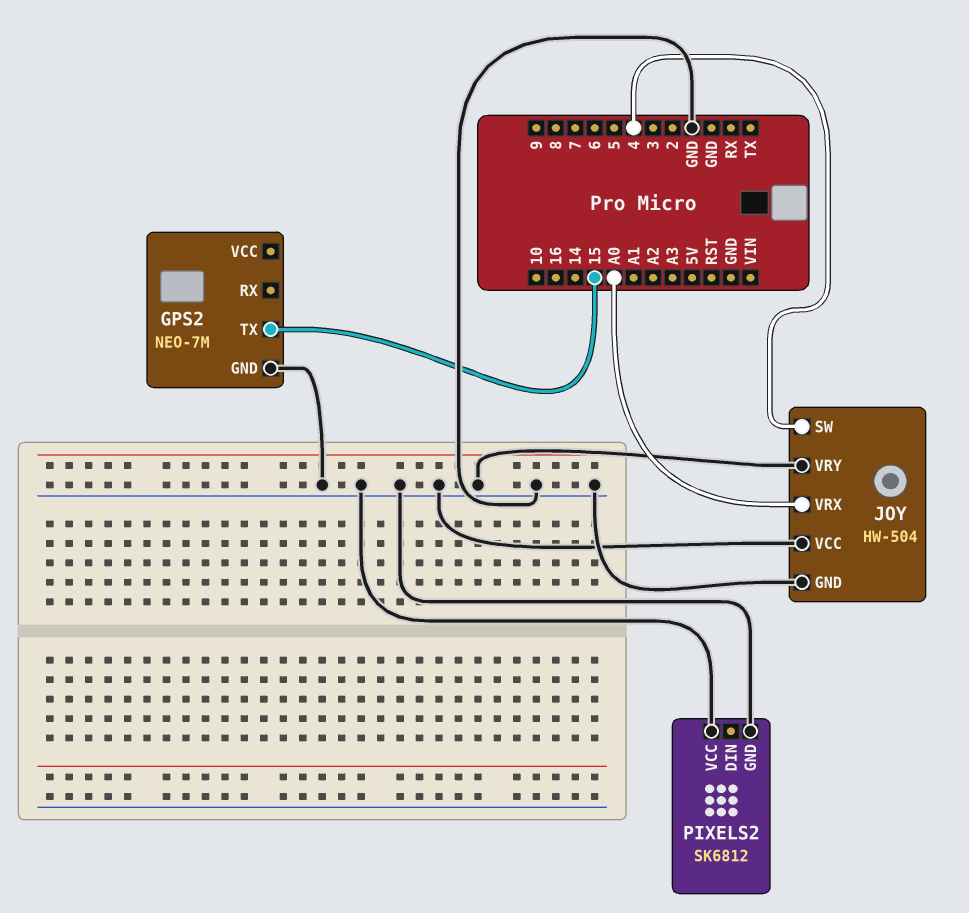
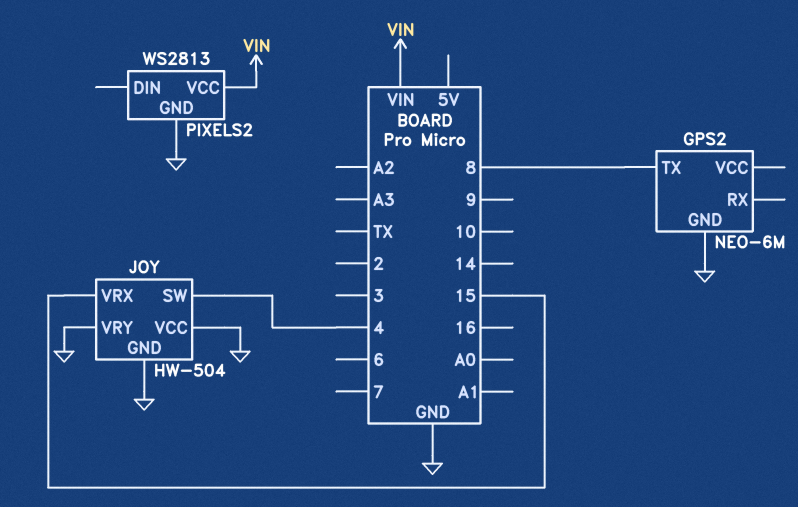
GPS2: NEO-7M -> NEO-6M
GPS2 pin TX: 15 -> 8
JOY pin VRX: A0 -> 15
PIXELS2: SK6812 -> WS2813
PIXELS2 pin VCC: GND -> VIN

